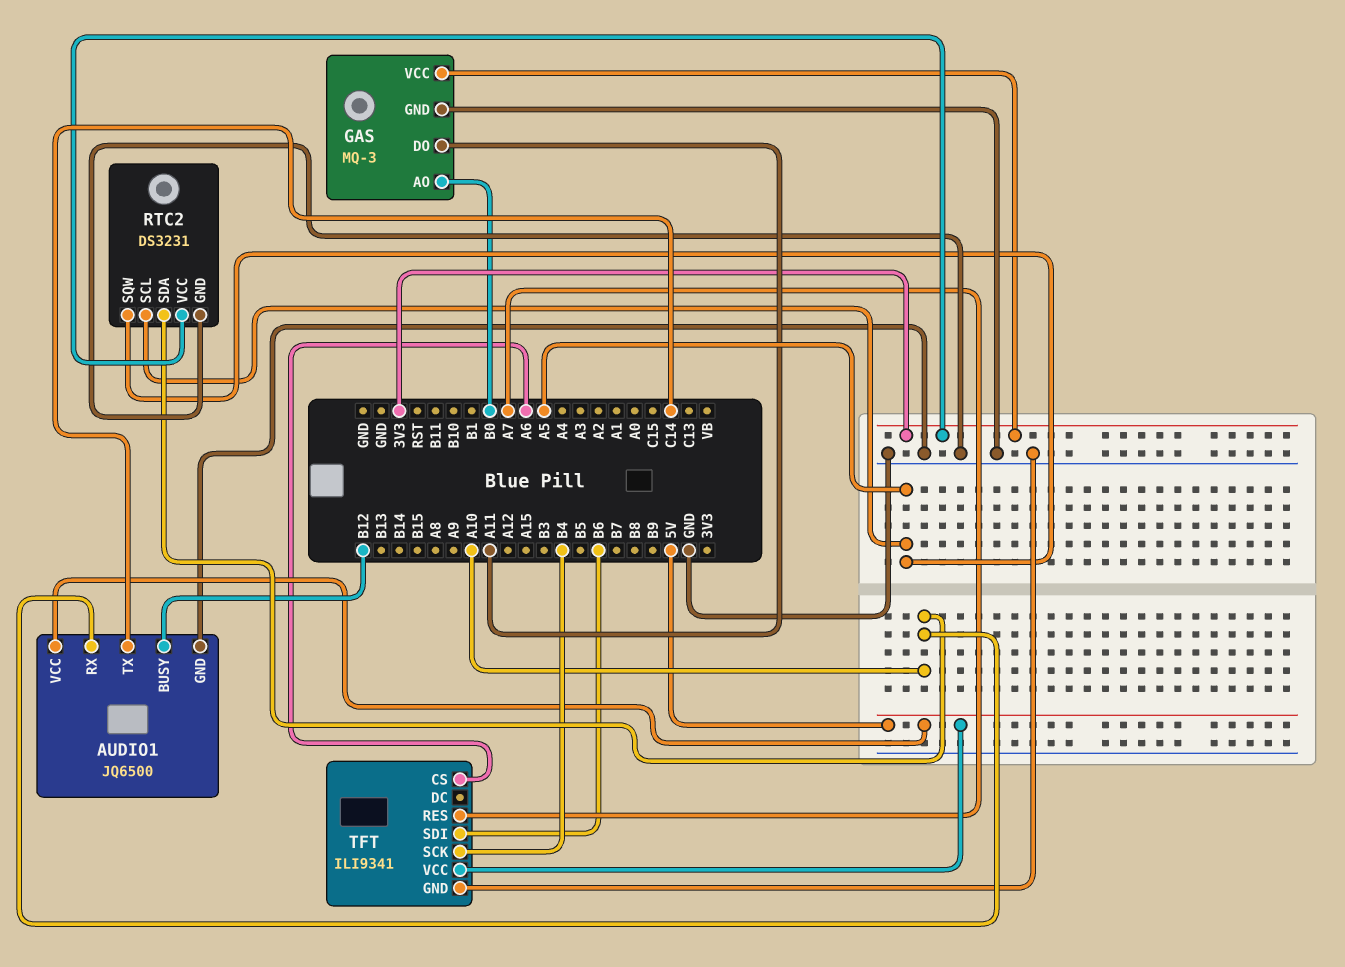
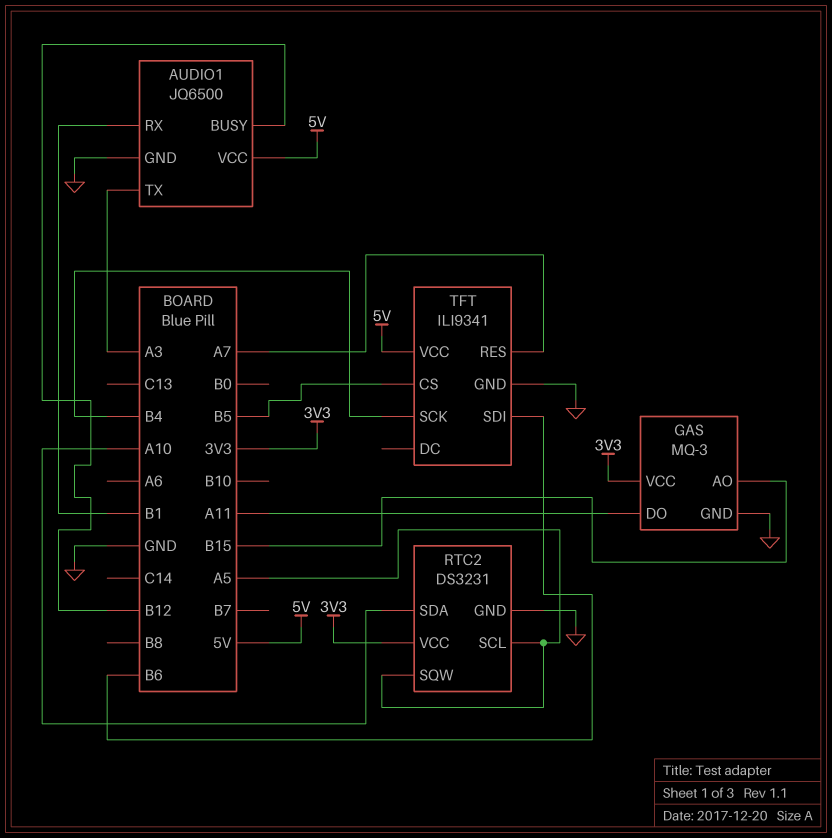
AUDIO1 pin RX: A10 -> B1
AUDIO1 pin TX: C14 -> A3
GAS pin AO: B0 -> B15
TFT pin CS: A6 -> B5

